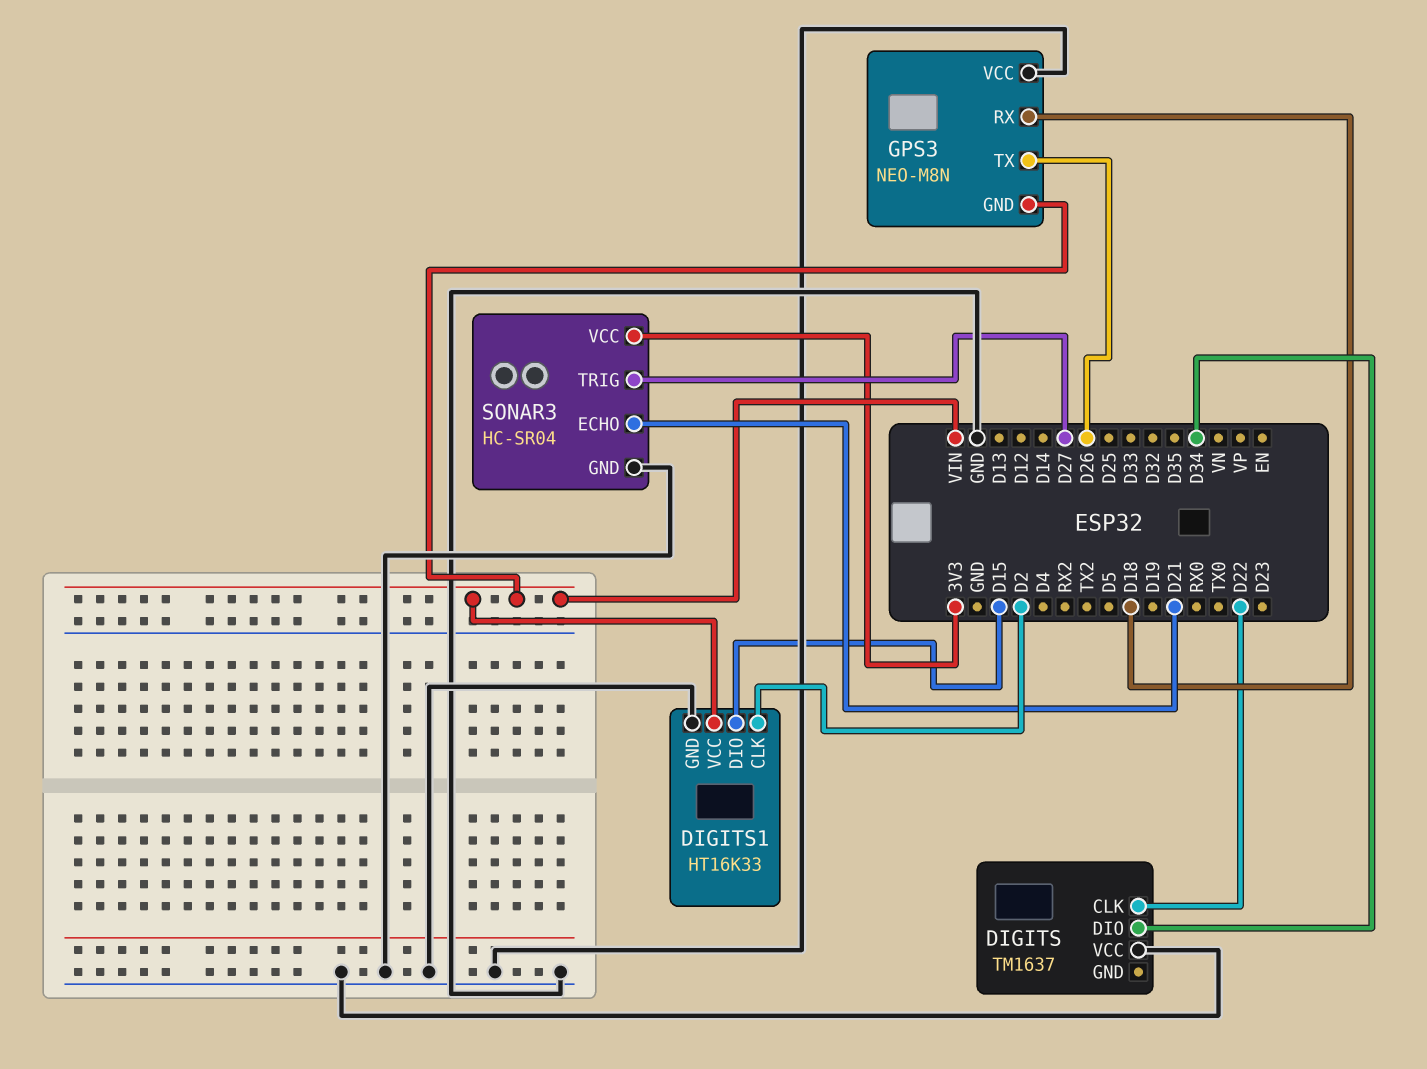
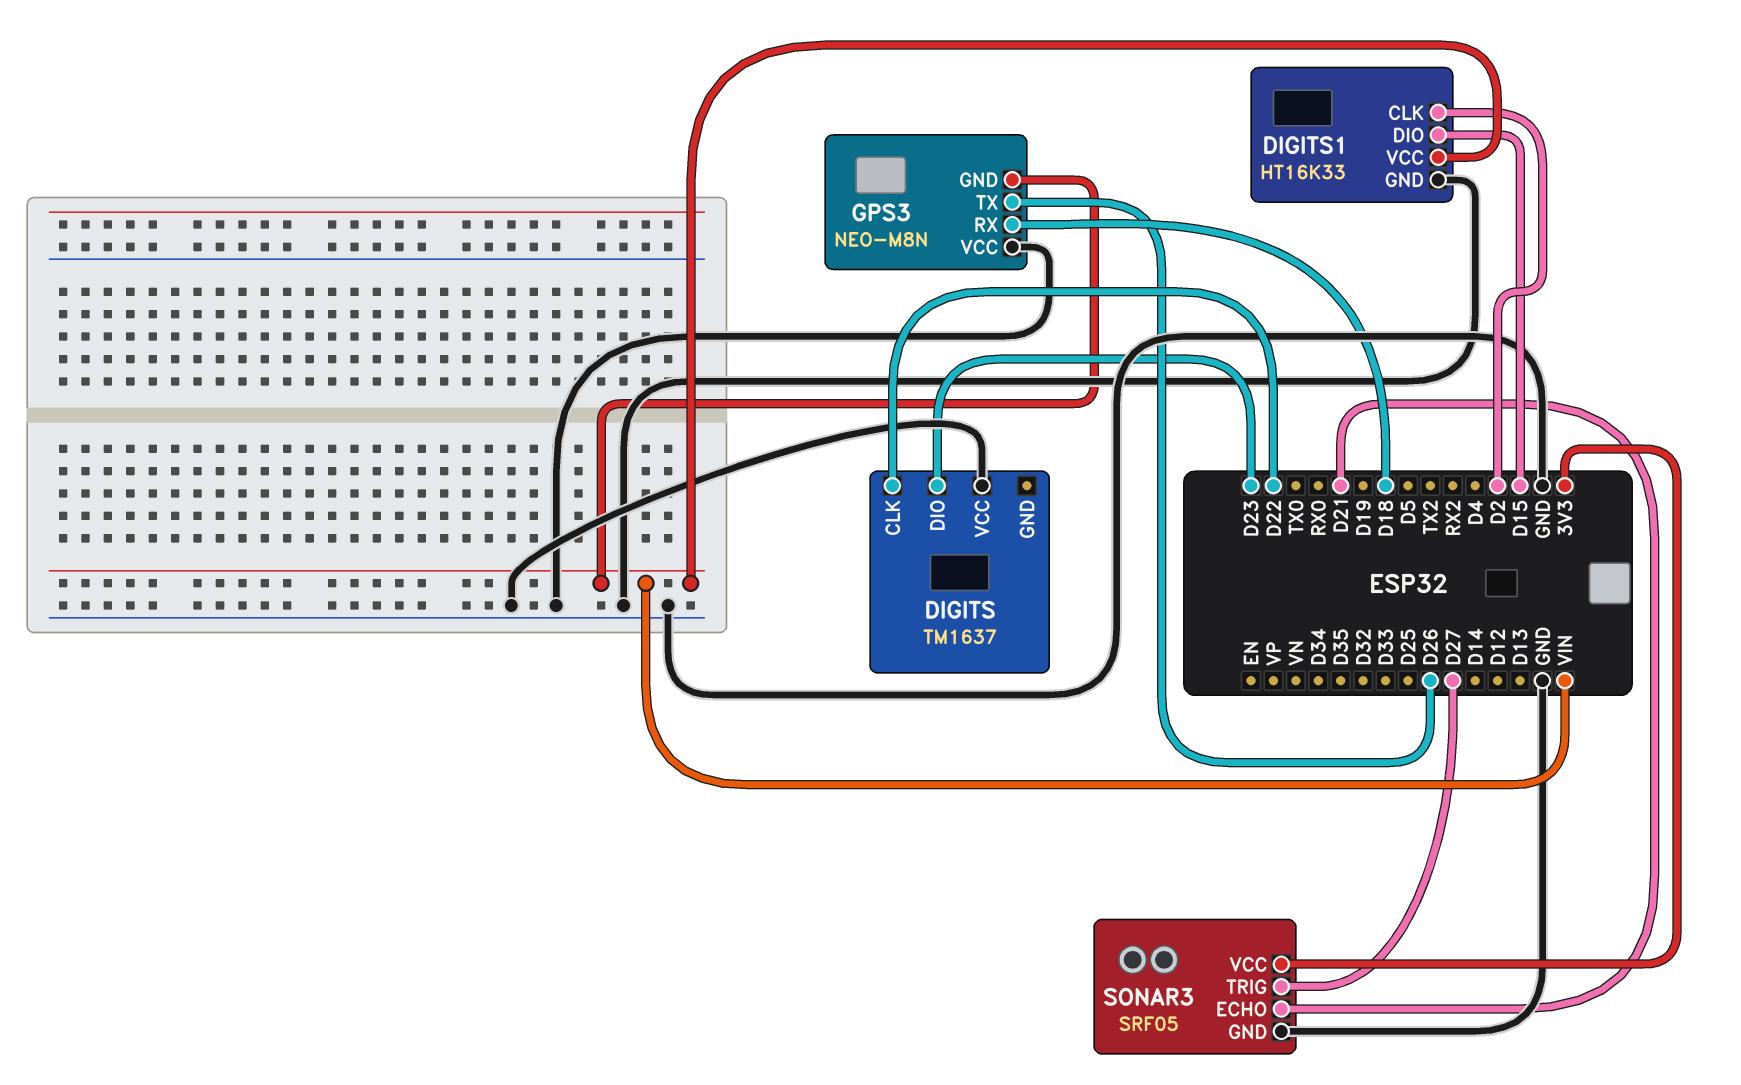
DIGITS pin DIO: D34 -> D23
SONAR3: HC-SR04 -> SRF05

